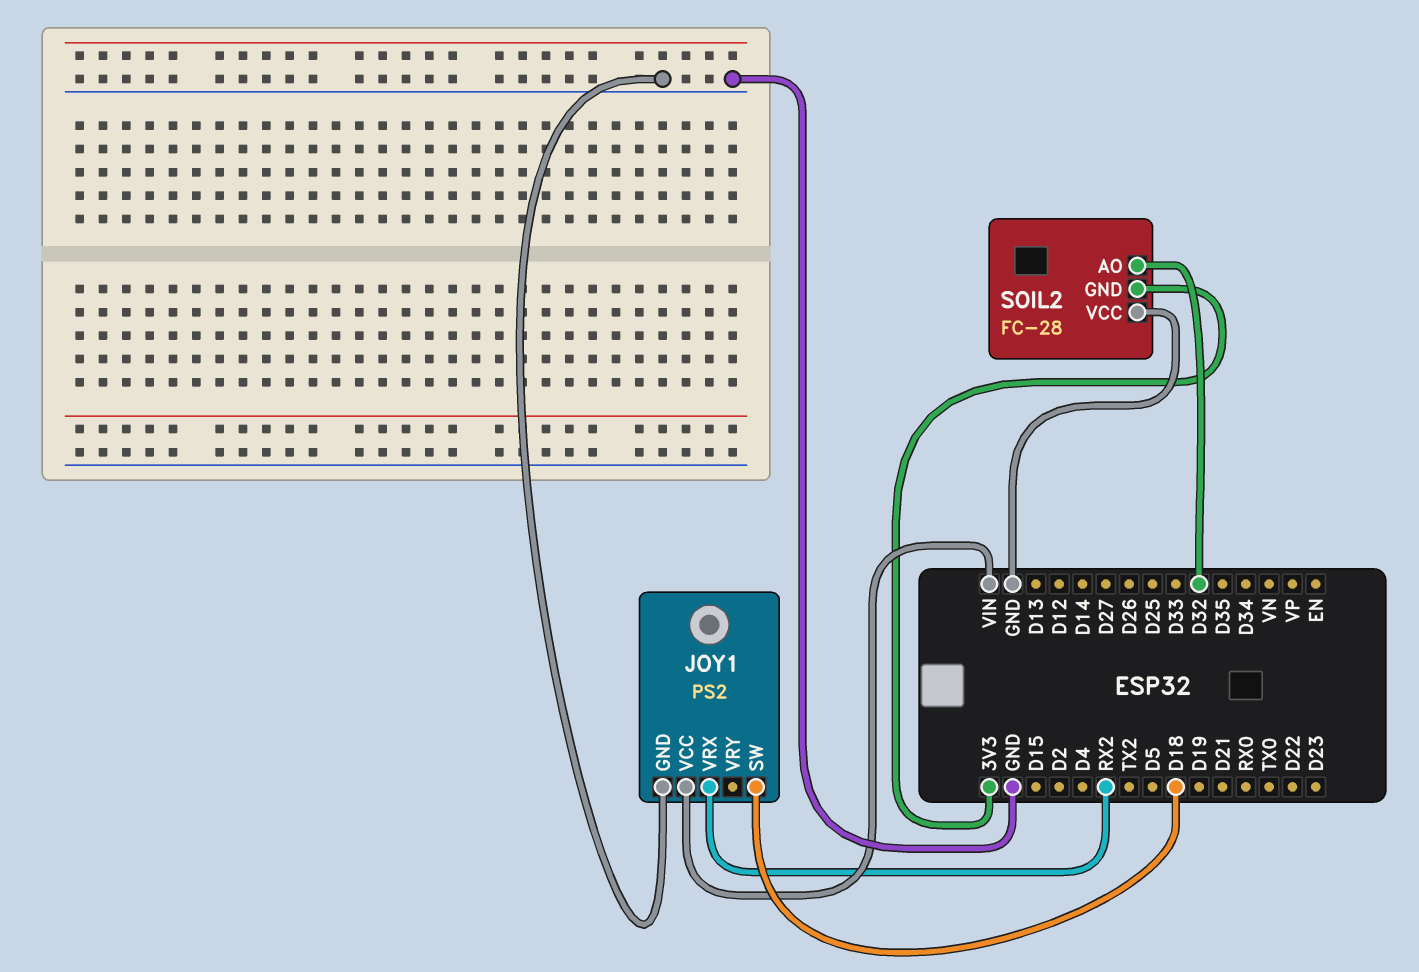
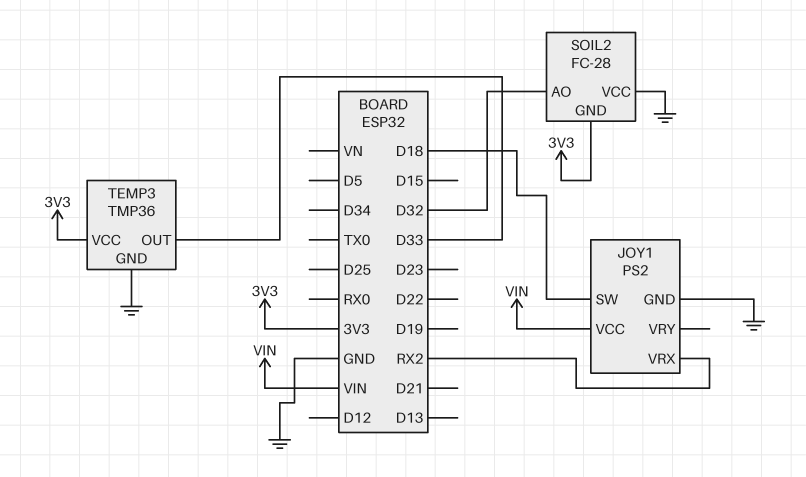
TEMP3: none -> TMP36
TEMP3 pin GND: none -> GND
TEMP3 pin OUT: none -> D33
TEMP3 pin VCC: none -> 3V3

